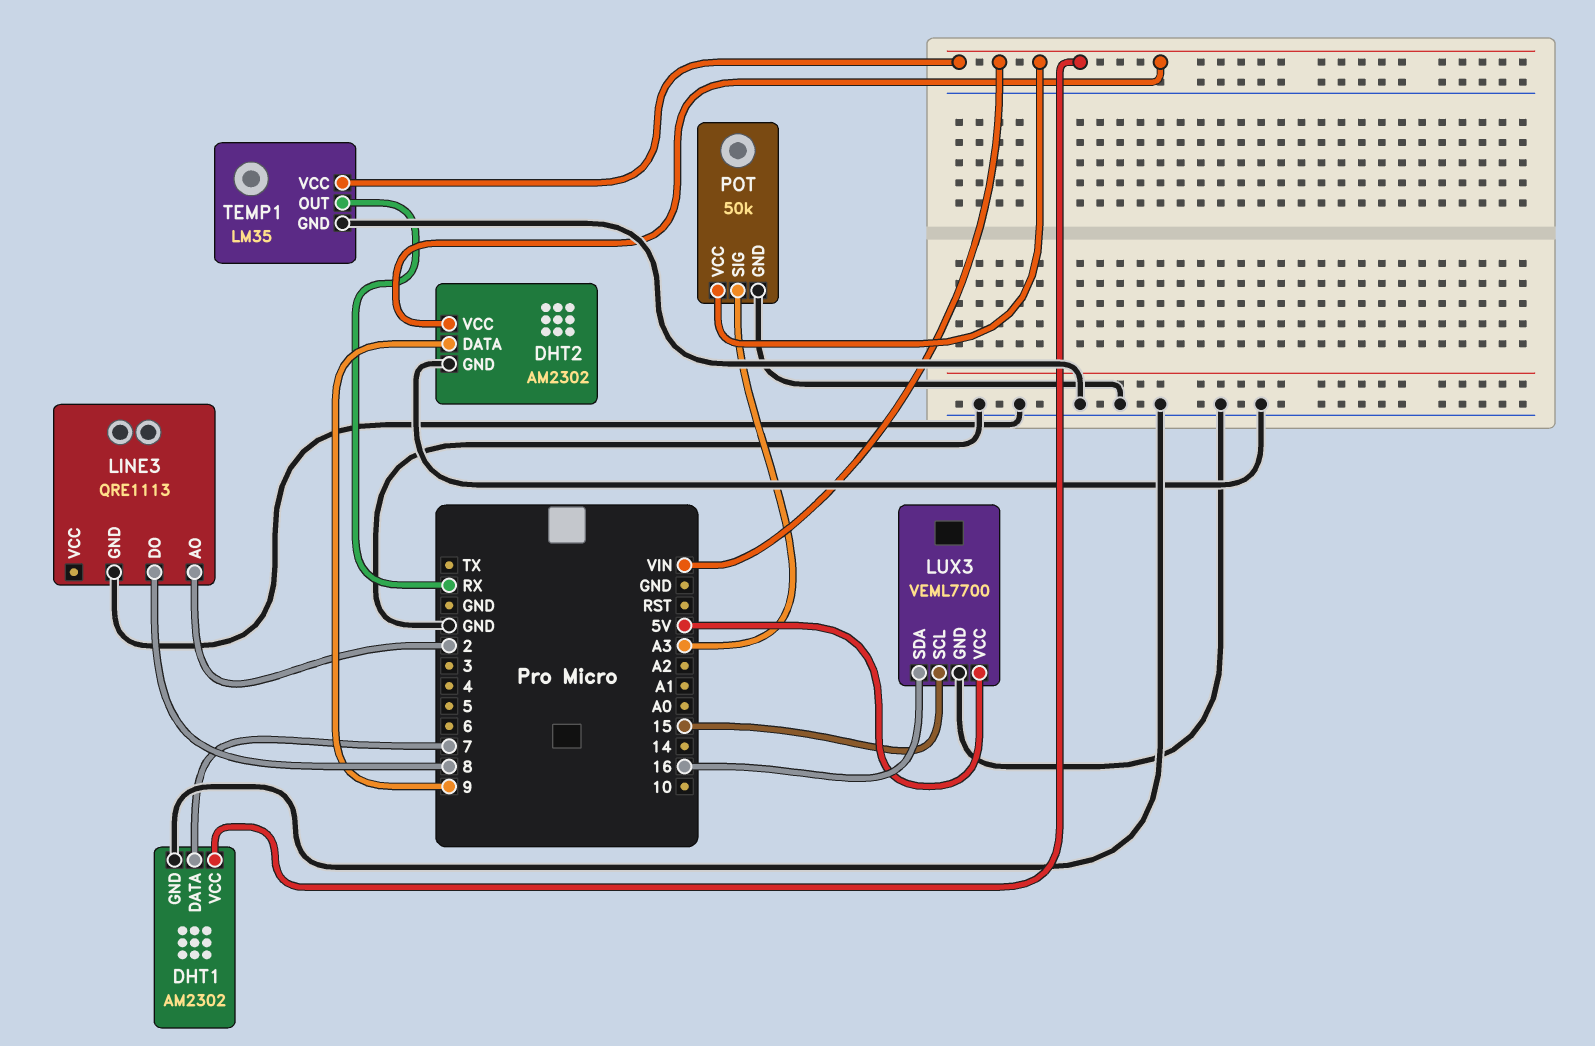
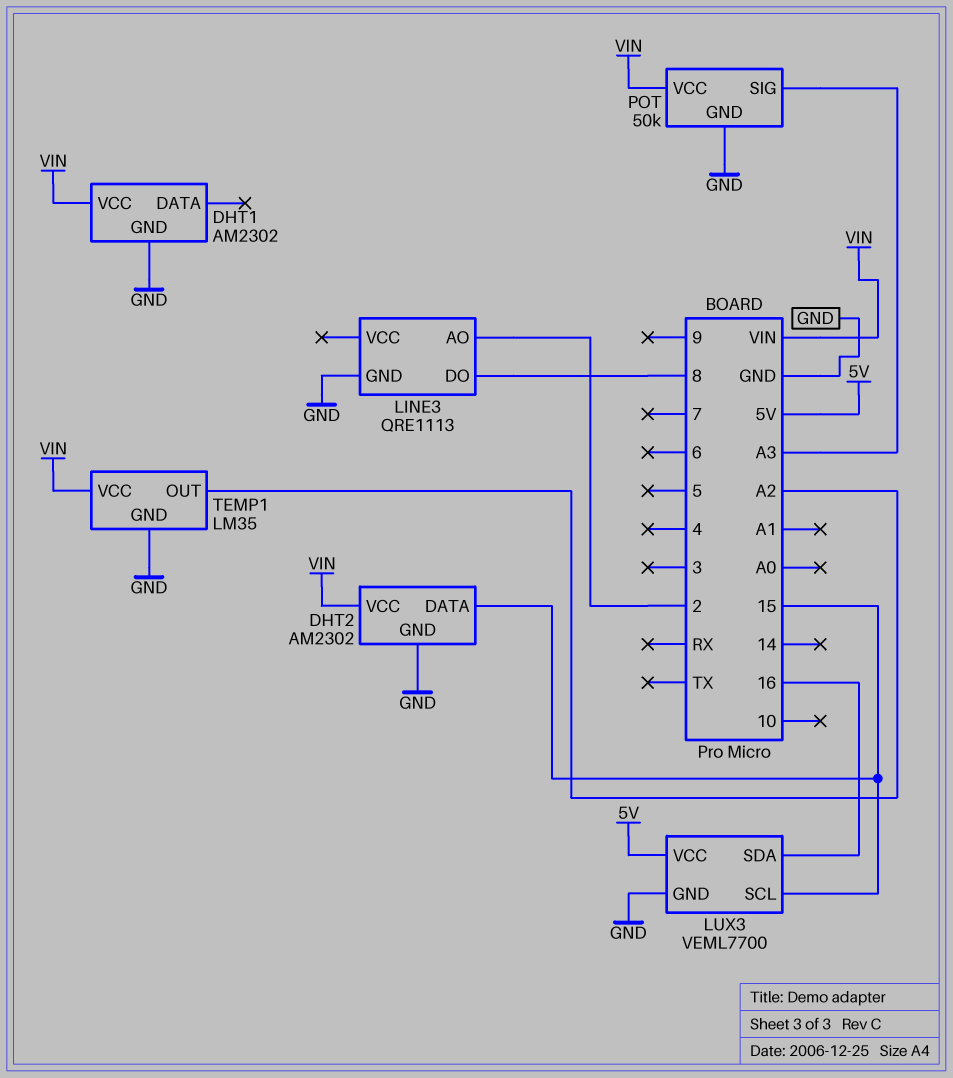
DHT1 pin DATA: 7 -> none
DHT2 pin DATA: 9 -> 15
TEMP1 pin OUT: RX -> A2

